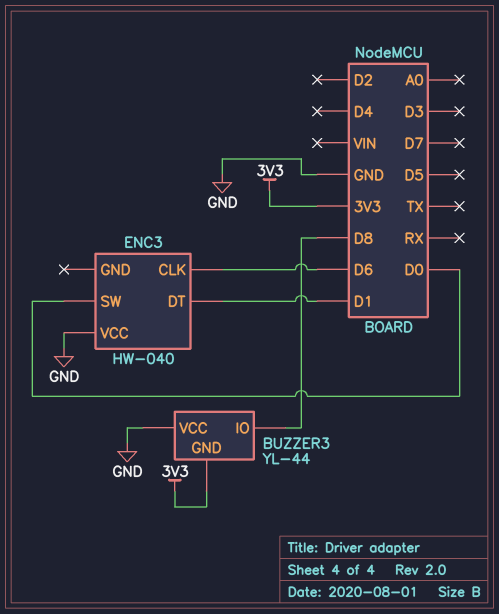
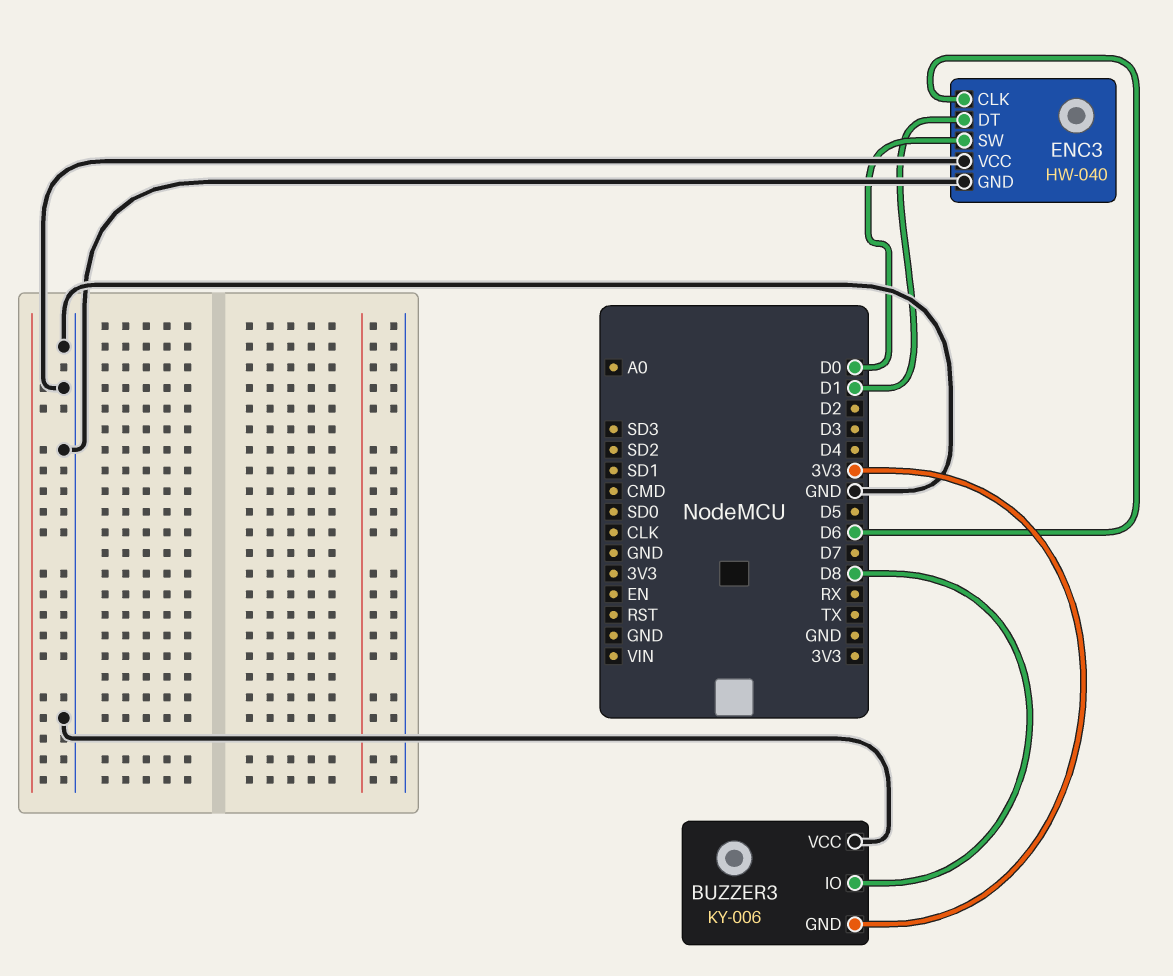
BUZZER3: YL-44 -> KY-006
ENC3 pin GND: none -> GND

